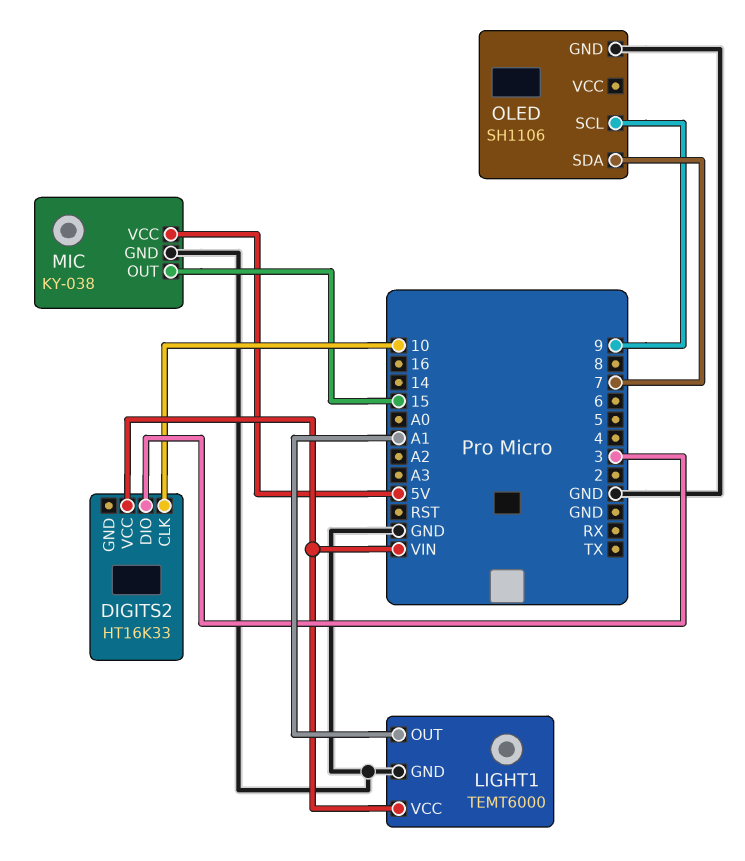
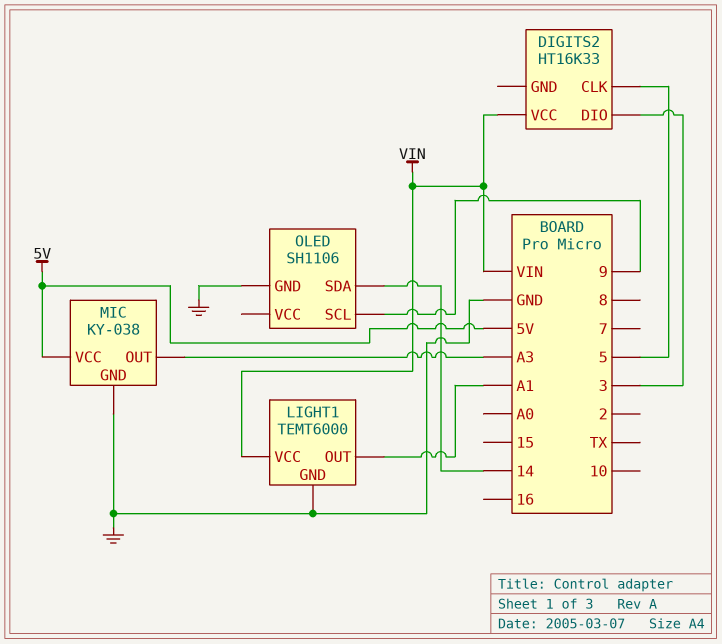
DIGITS2 pin CLK: 10 -> 5
MIC pin OUT: 15 -> A3
OLED pin SDA: 7 -> 14

